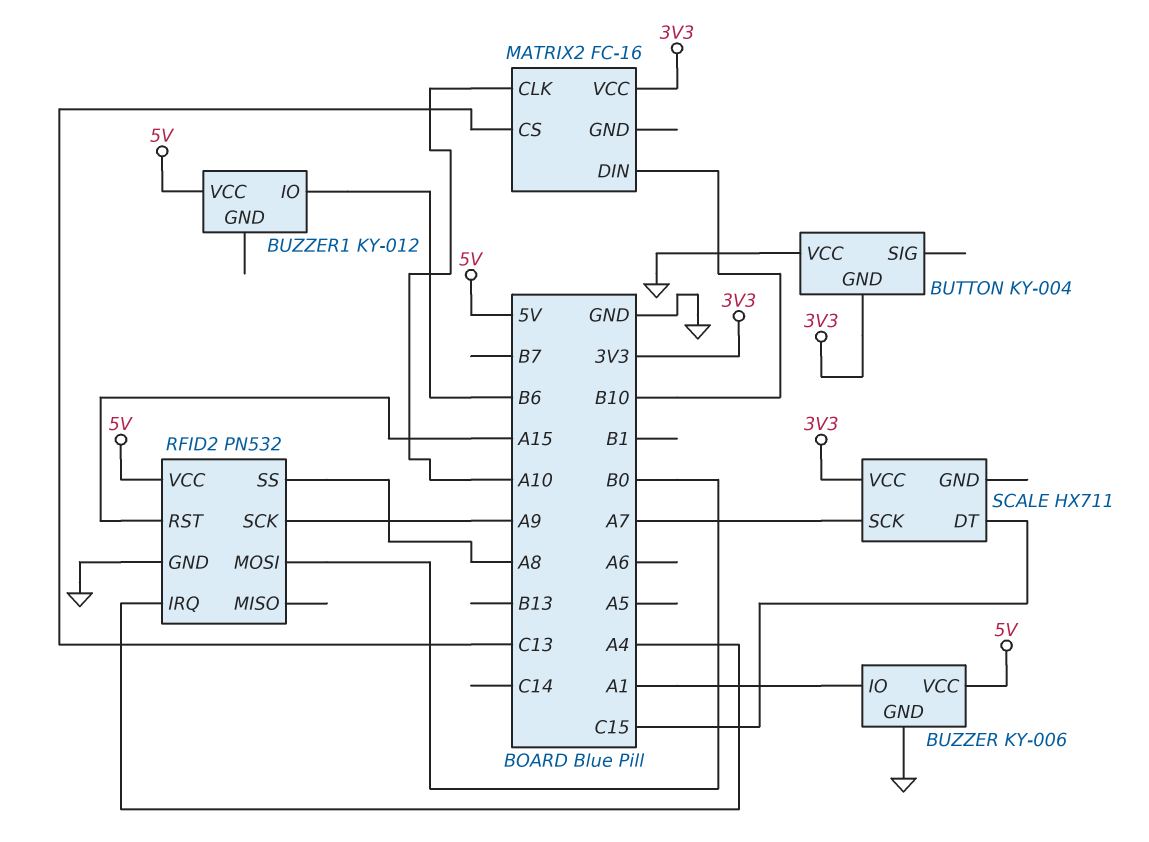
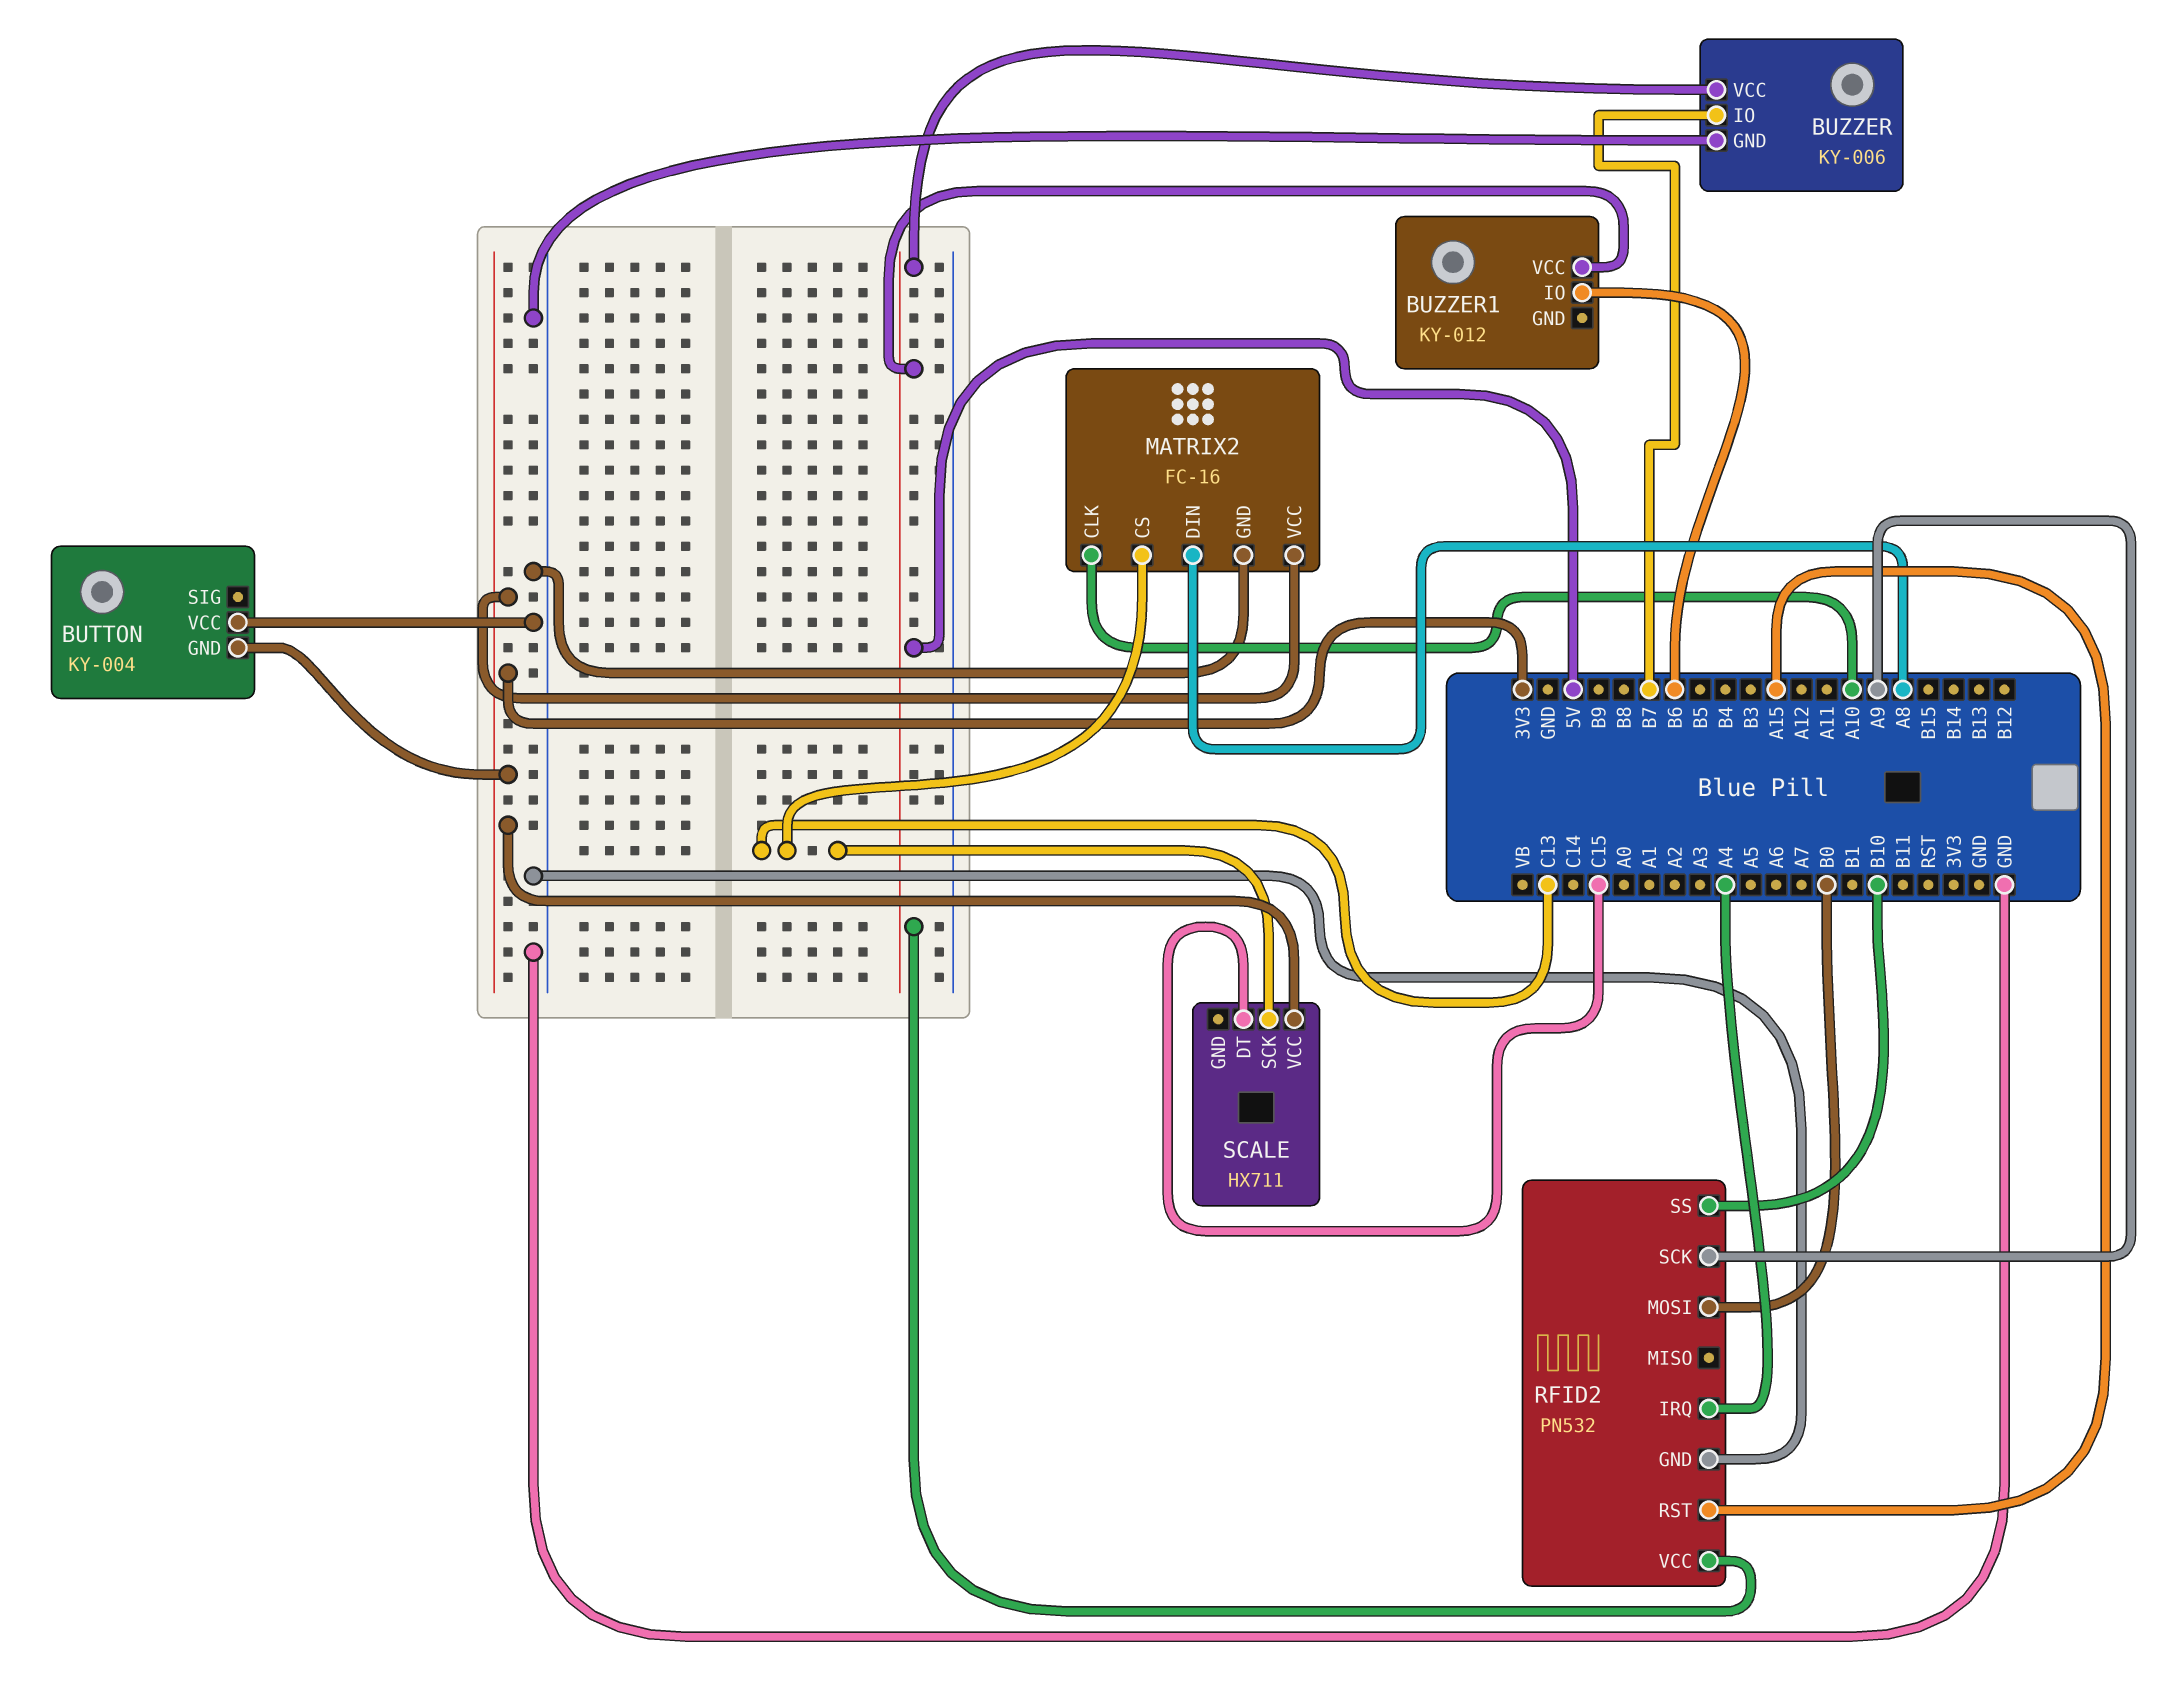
BUZZER pin IO: A1 -> B7
MATRIX2 pin DIN: B10 -> A8
MATRIX2 pin GND: none -> GND
RFID2 pin SS: A8 -> B10
SCALE pin SCK: A7 -> C13

